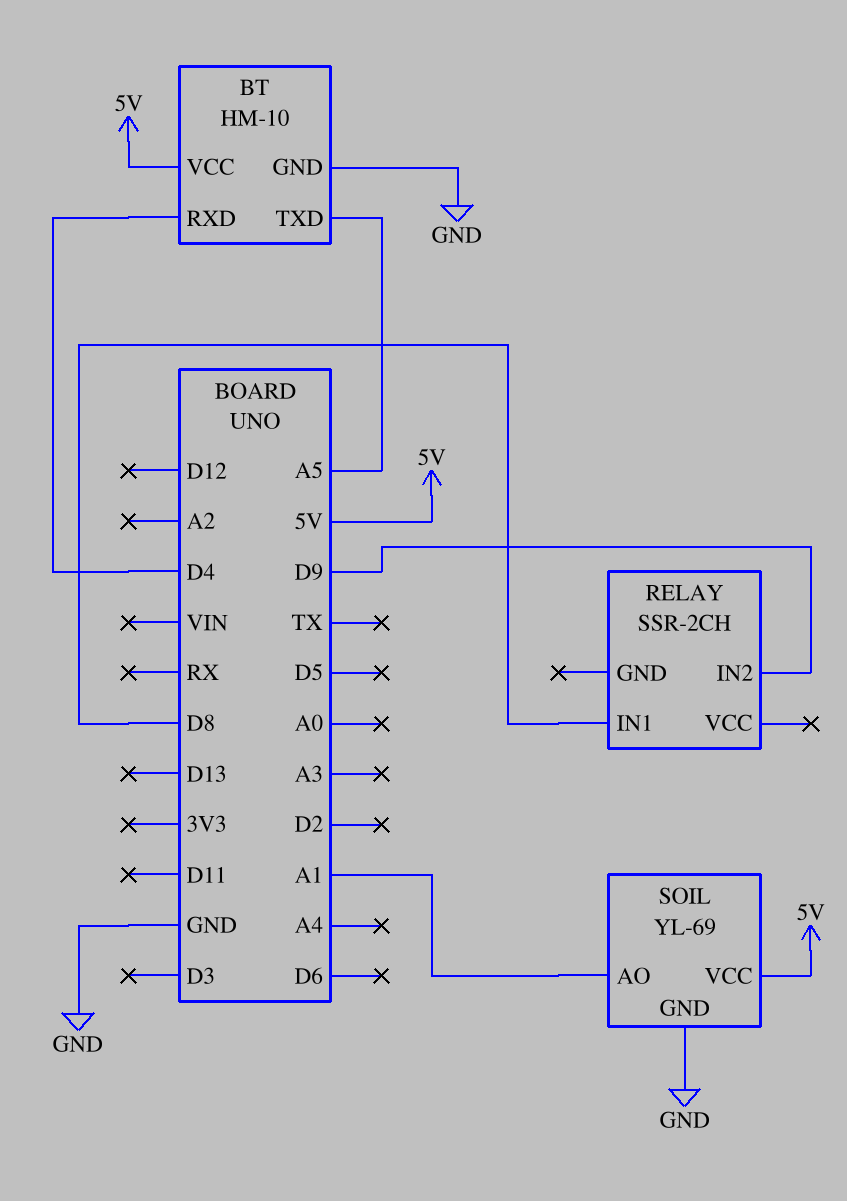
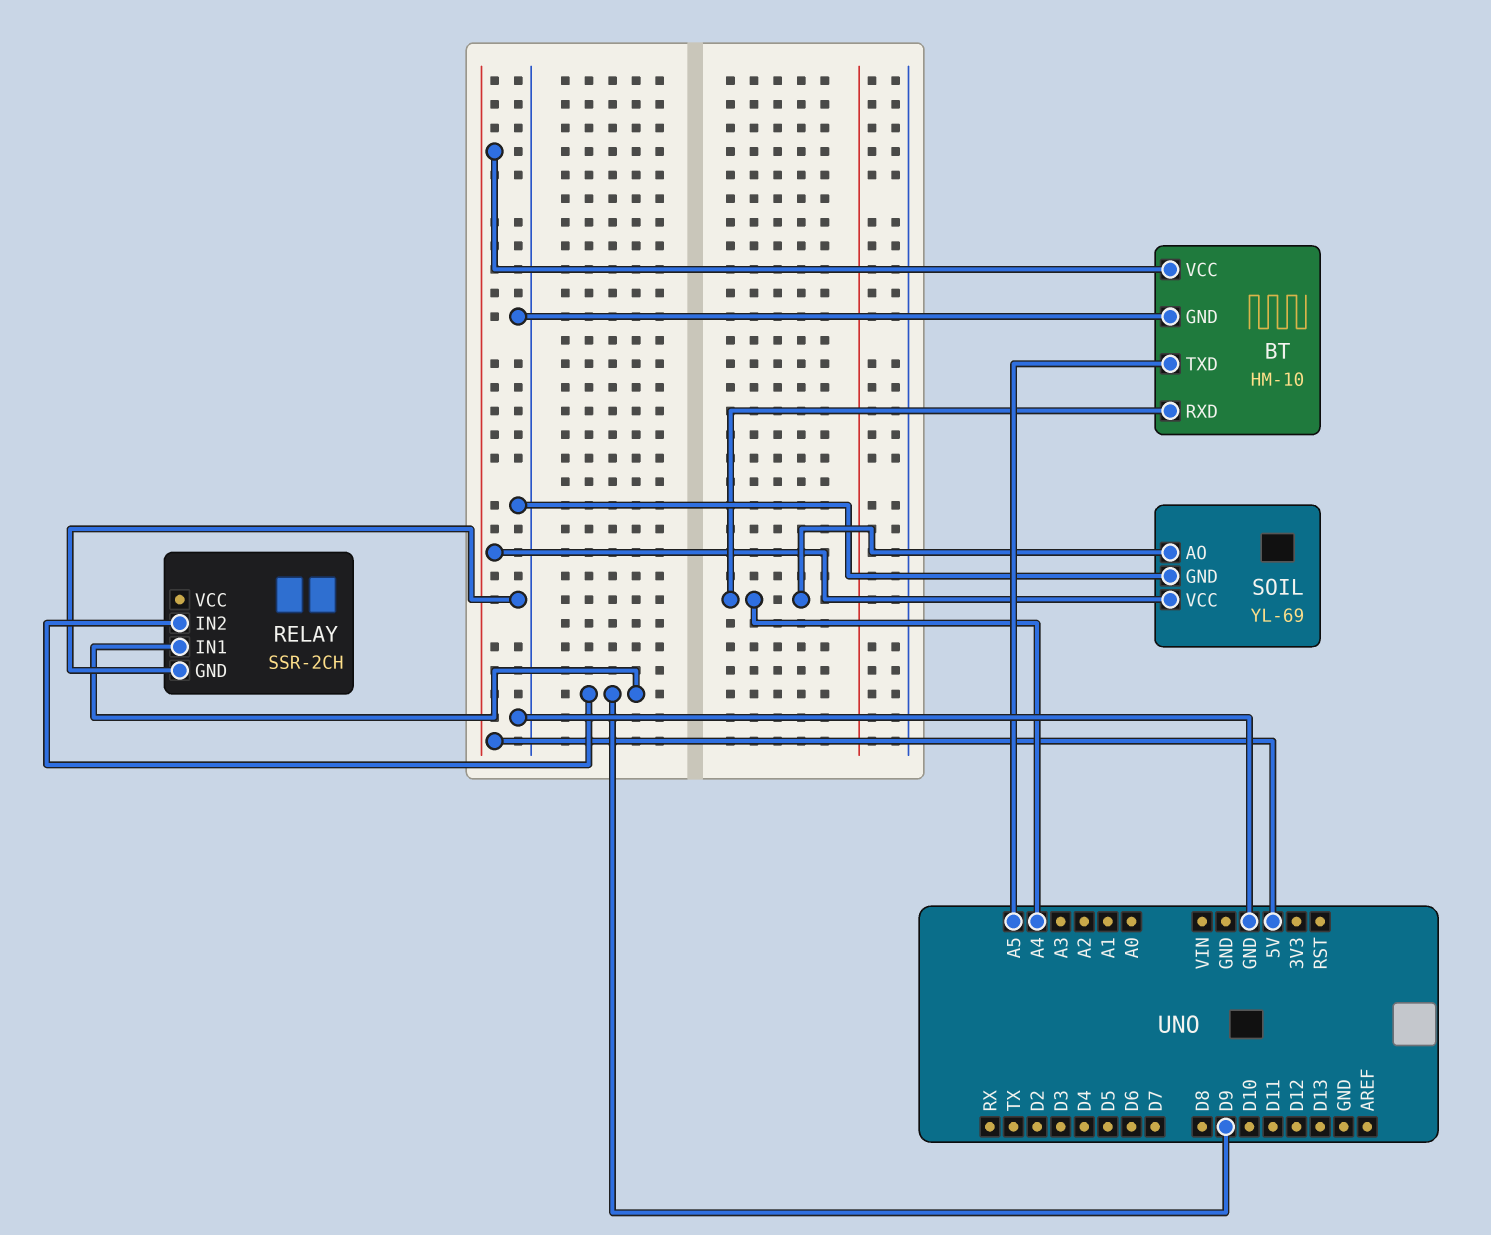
BT pin RXD: D4 -> A4
RELAY pin GND: none -> GND
RELAY pin IN1: D8 -> D9
SOIL pin AO: A1 -> A4

